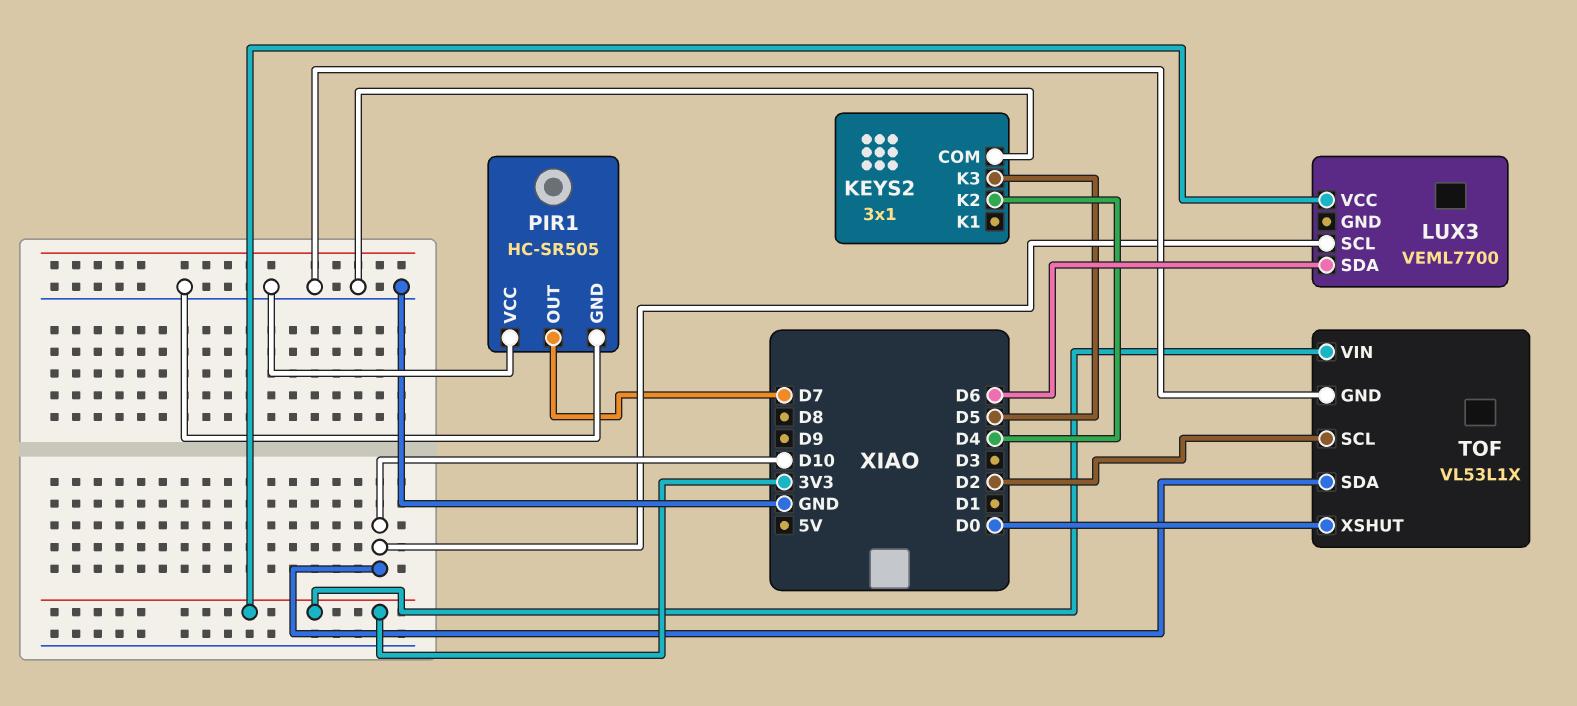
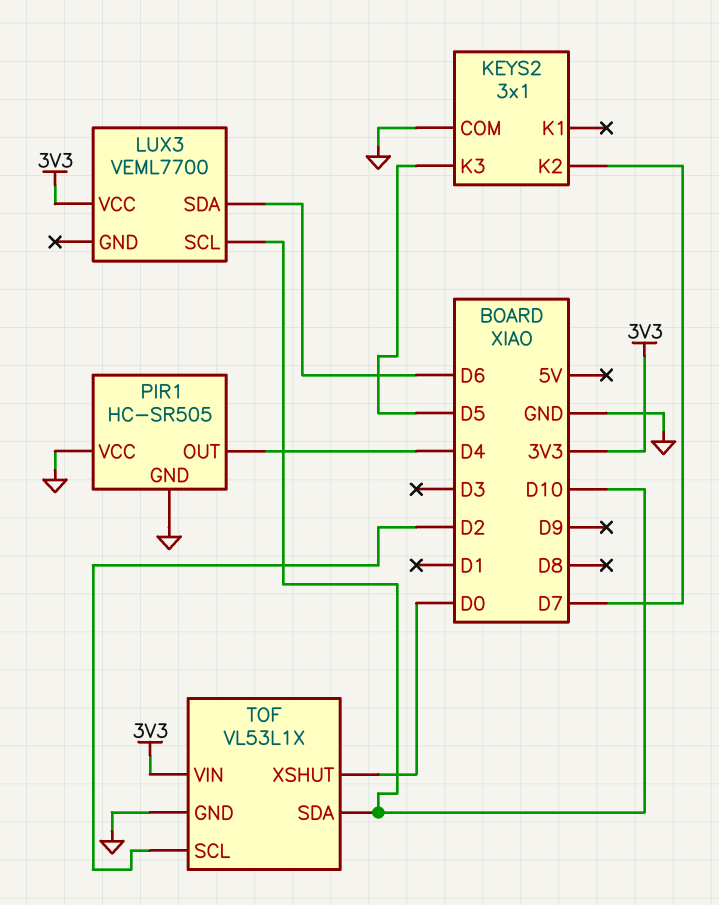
KEYS2 pin K2: D4 -> D7
PIR1 pin OUT: D7 -> D4

